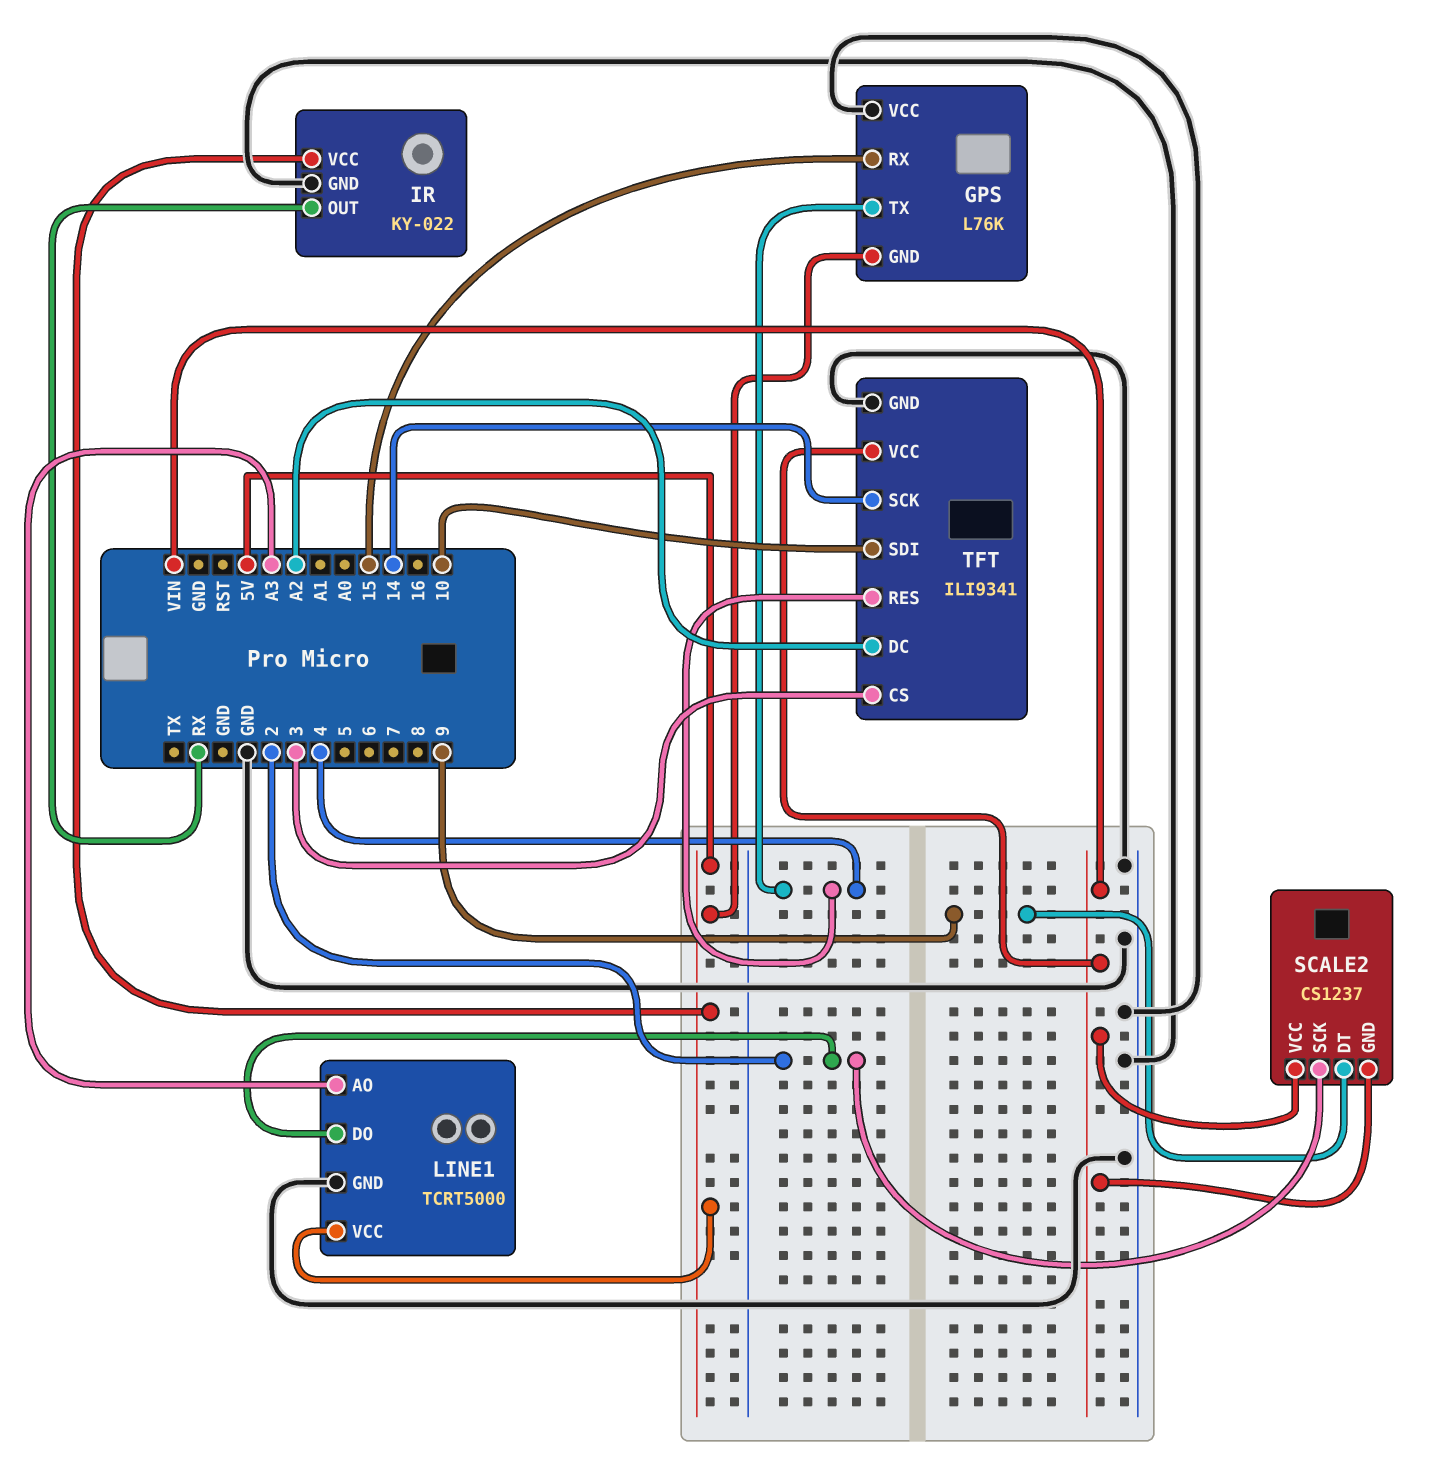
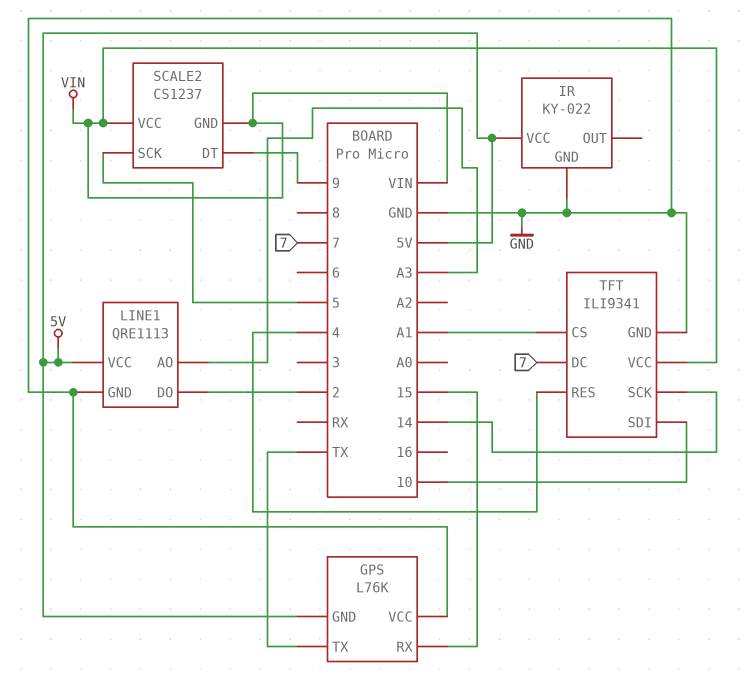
GPS pin TX: 4 -> TX
IR pin OUT: RX -> none
LINE1: TCRT5000 -> QRE1113
SCALE2 pin SCK: 2 -> 5
TFT pin CS: 3 -> A1
TFT pin DC: A2 -> 7

